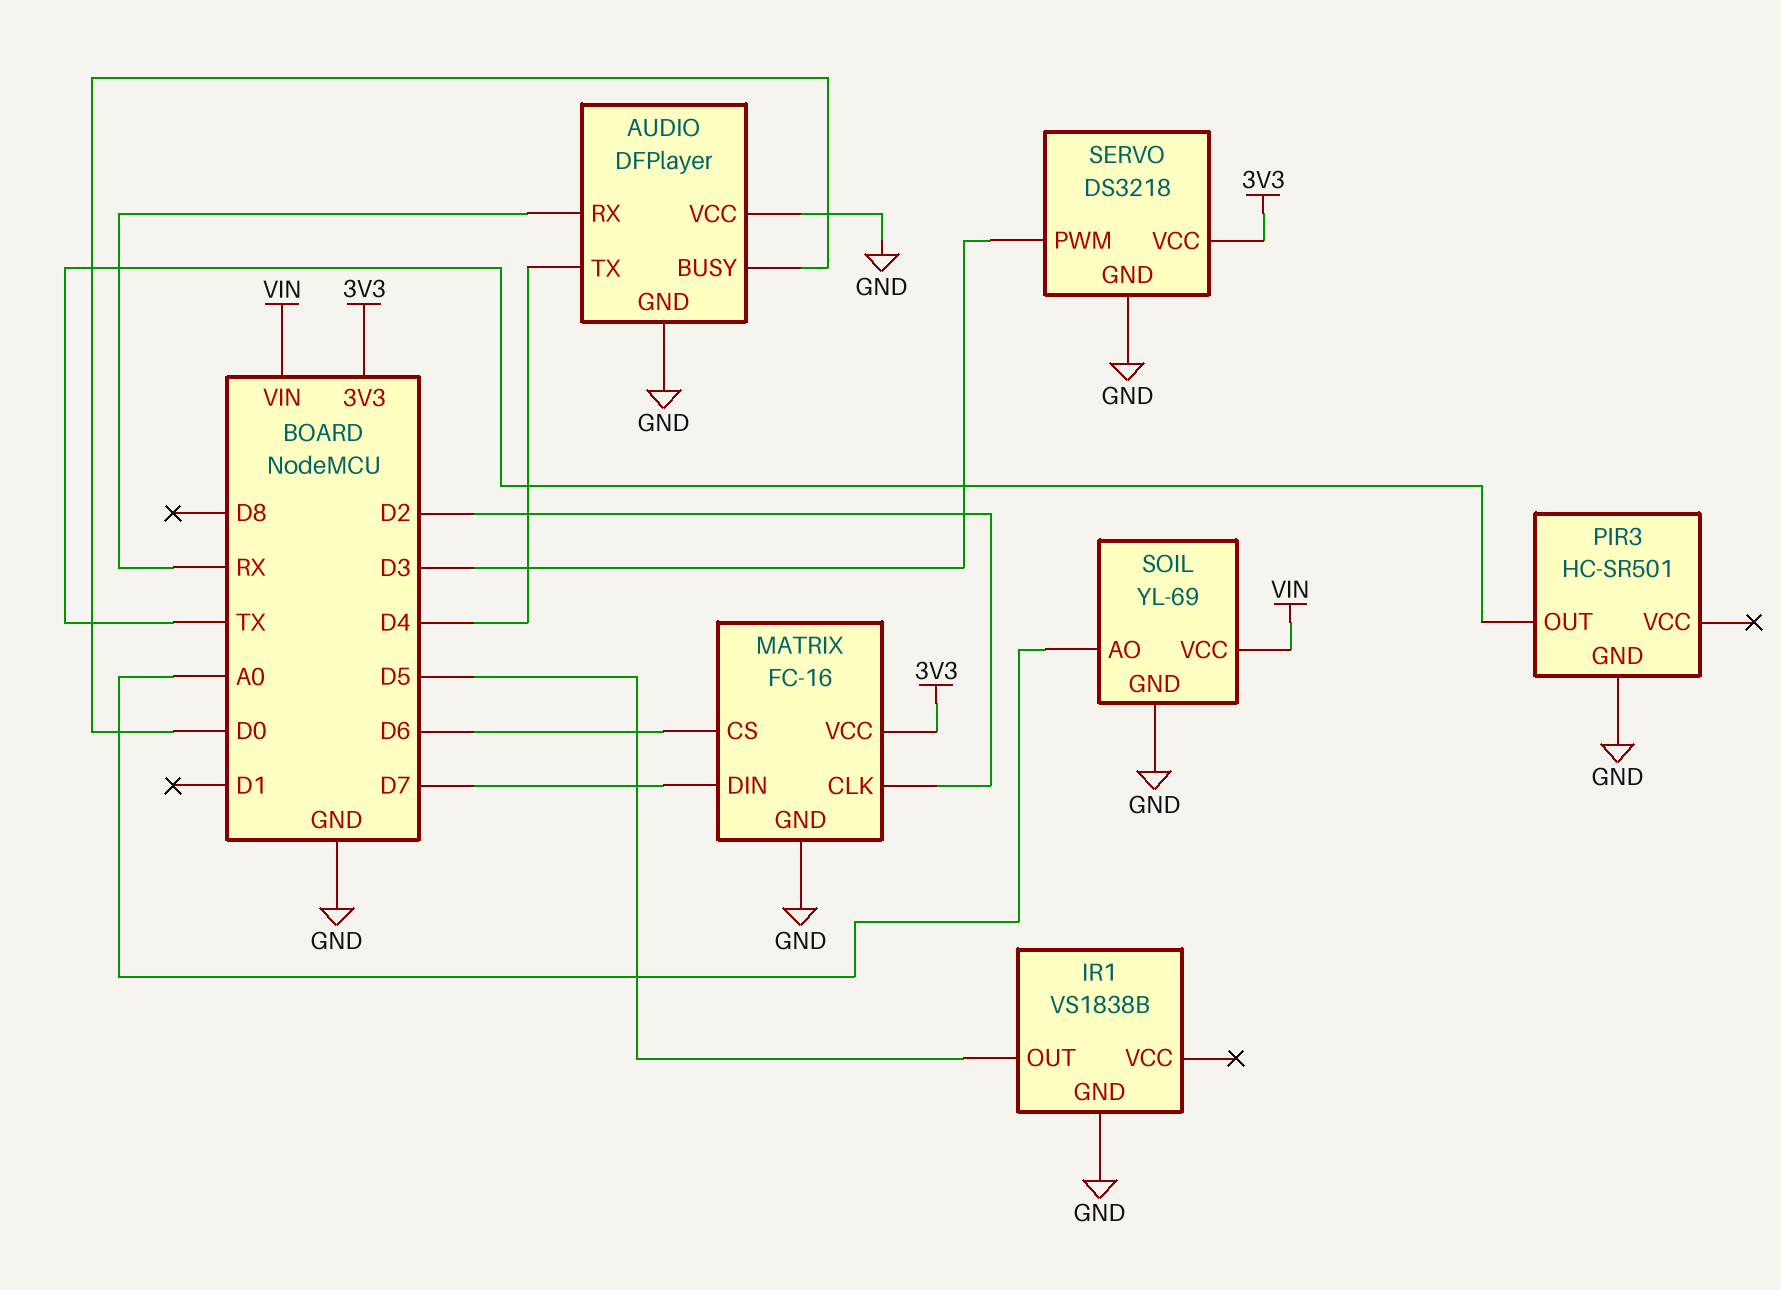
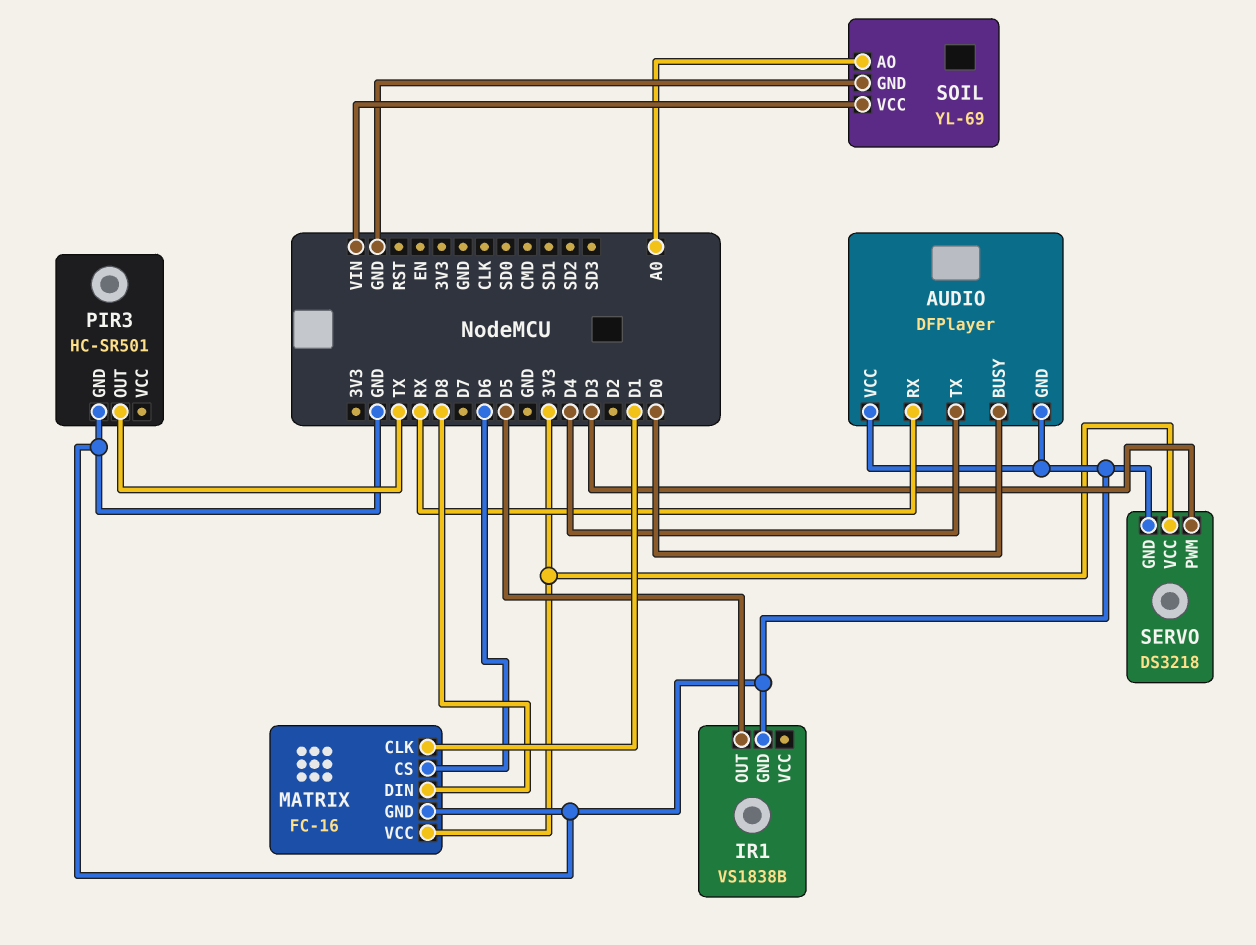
MATRIX pin CLK: D2 -> D1
MATRIX pin DIN: D7 -> D8

